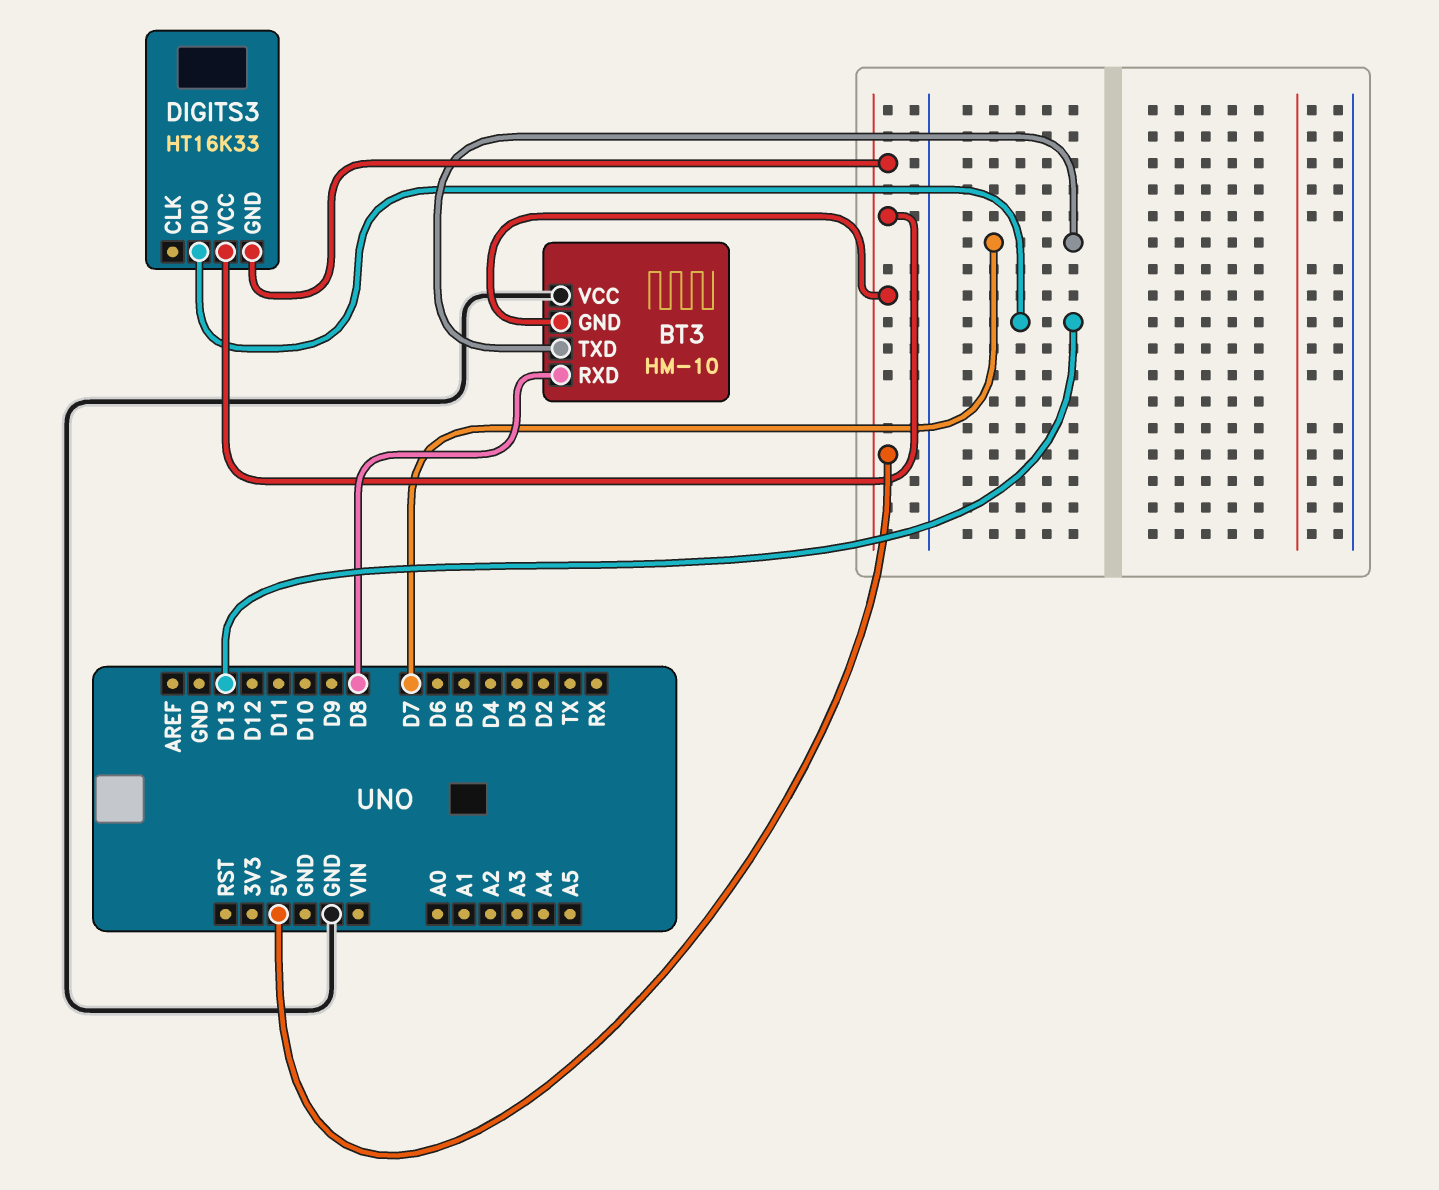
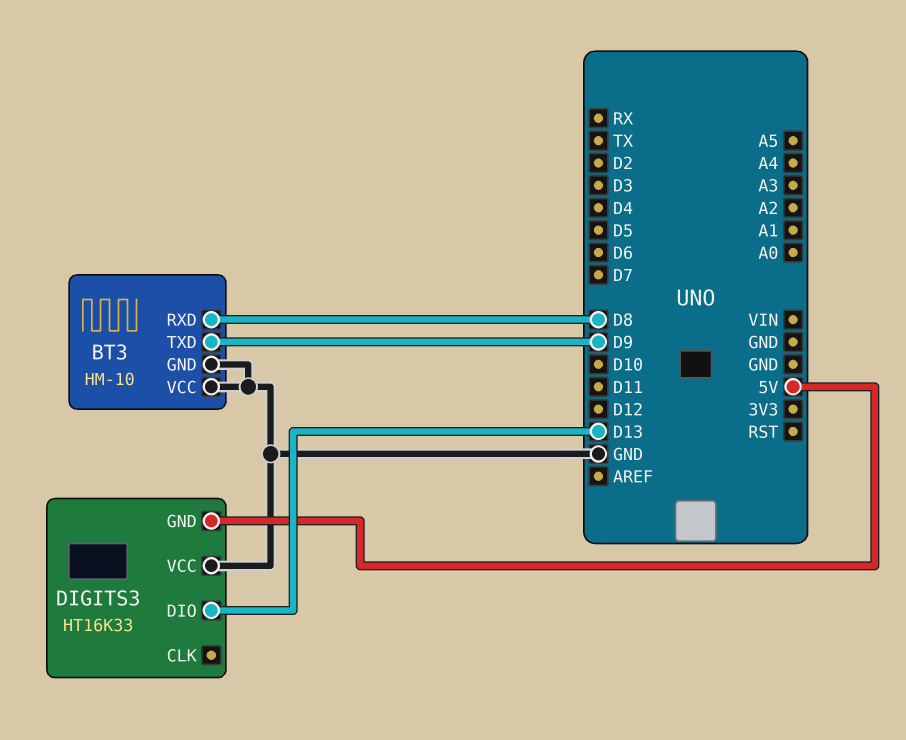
BT3 pin GND: 5V -> GND
BT3 pin TXD: D7 -> D9
DIGITS3 pin VCC: 5V -> GND

